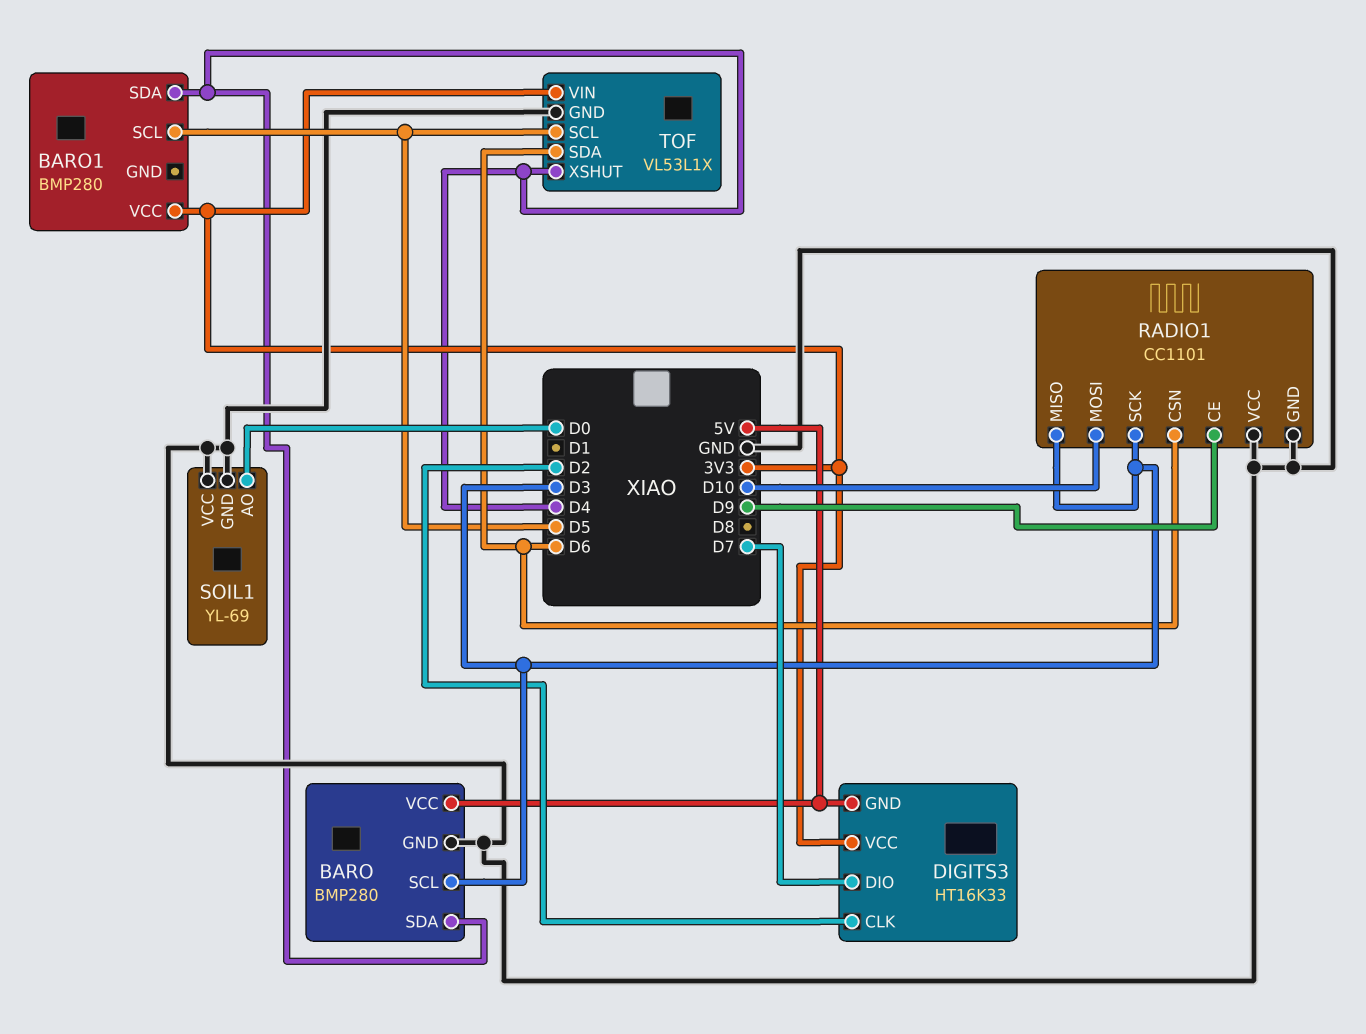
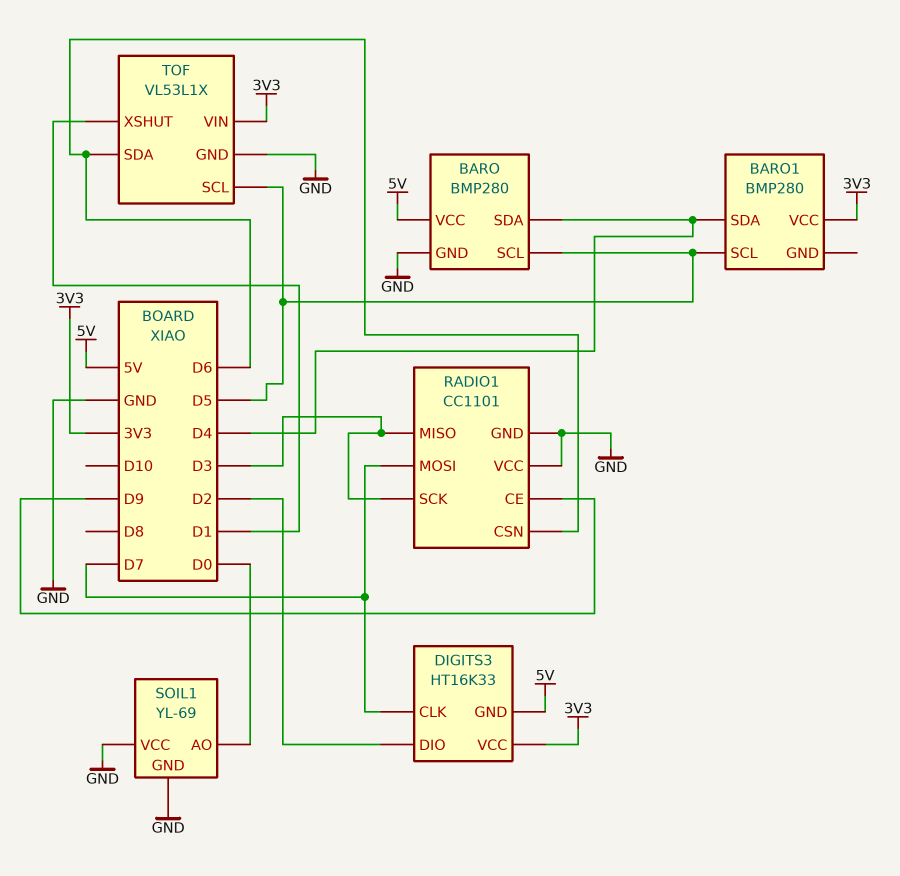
BARO pin SCL: D3 -> D5
DIGITS3 pin CLK: D2 -> D7
DIGITS3 pin DIO: D7 -> D2
RADIO1 pin MOSI: D10 -> D7
TOF pin XSHUT: D4 -> D1

